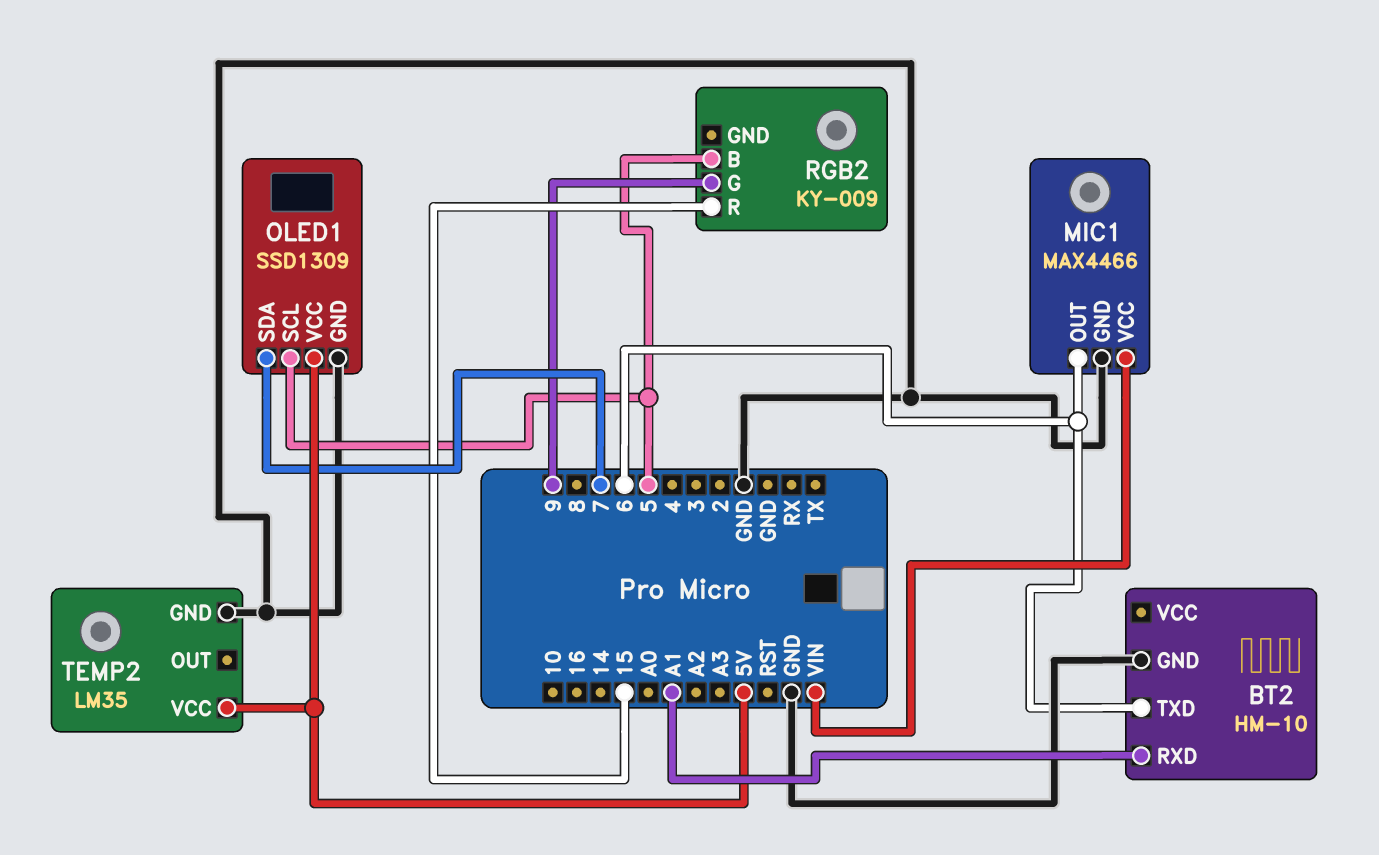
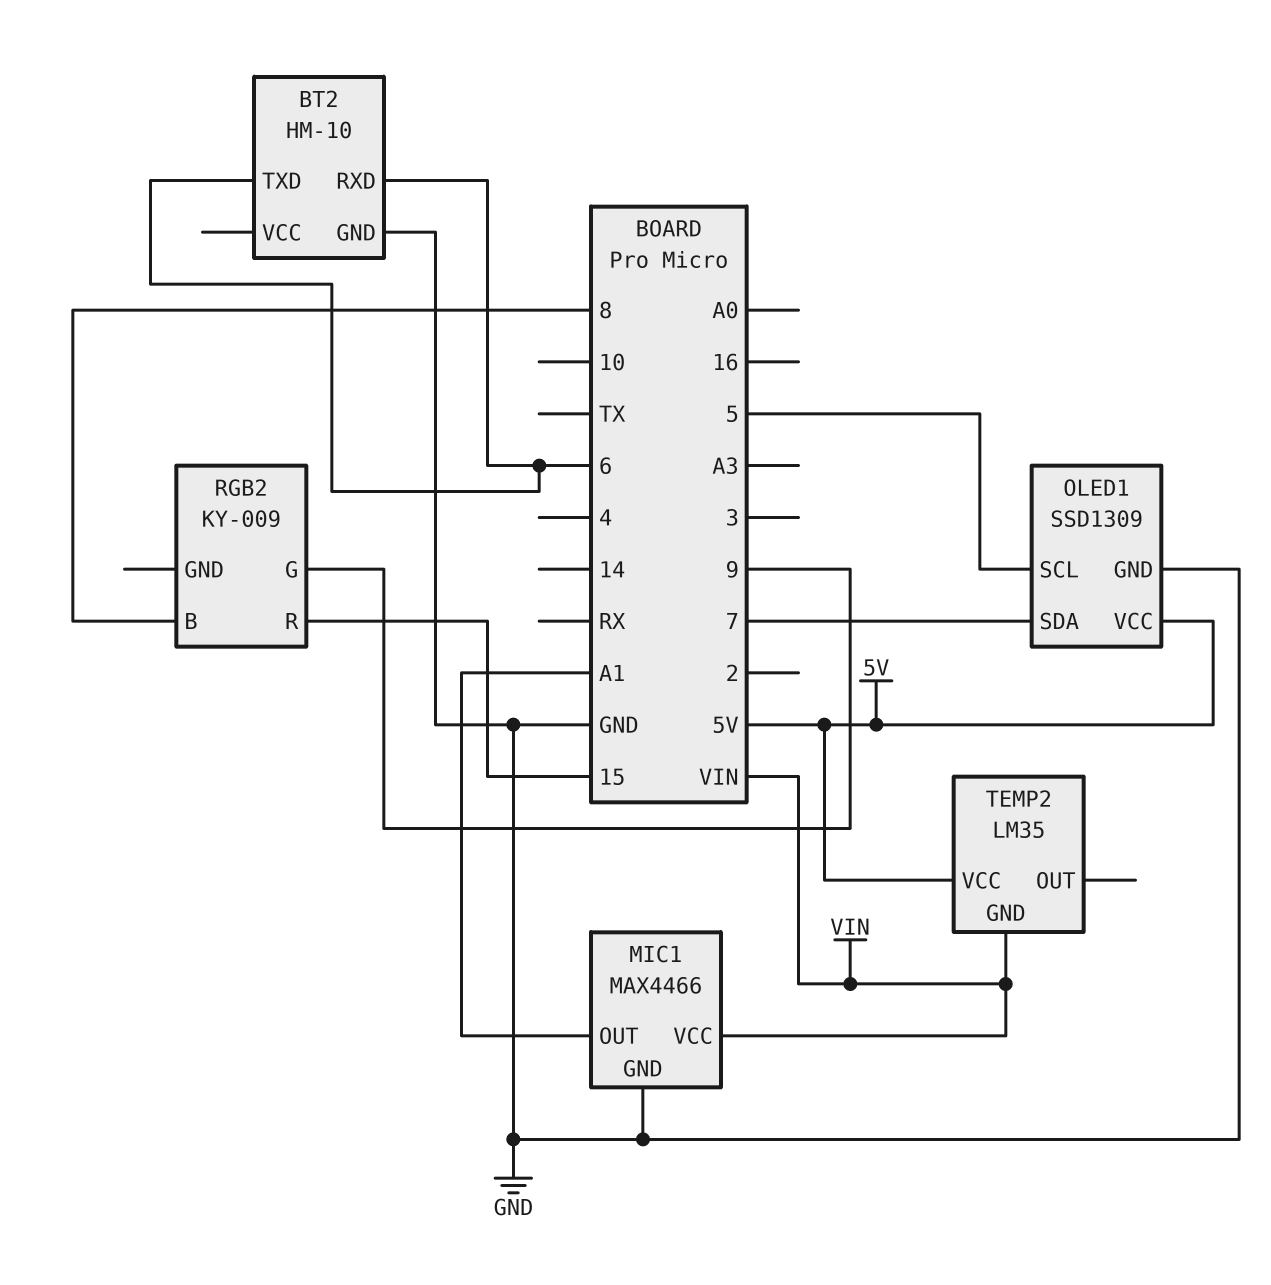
BT2 pin RXD: A1 -> 6
MIC1 pin OUT: 6 -> A1
RGB2 pin B: 5 -> 8
TEMP2 pin GND: GND -> VIN

